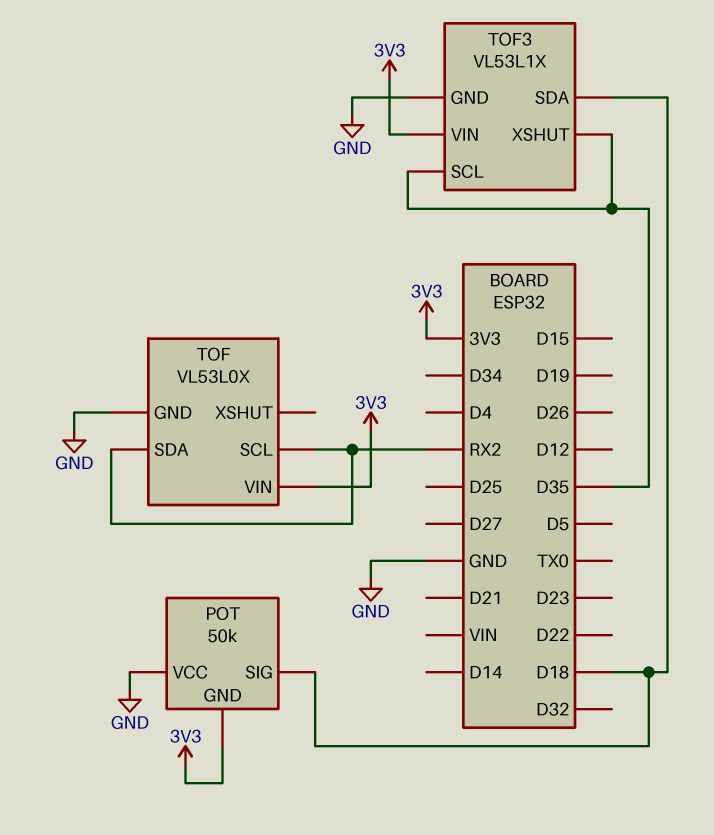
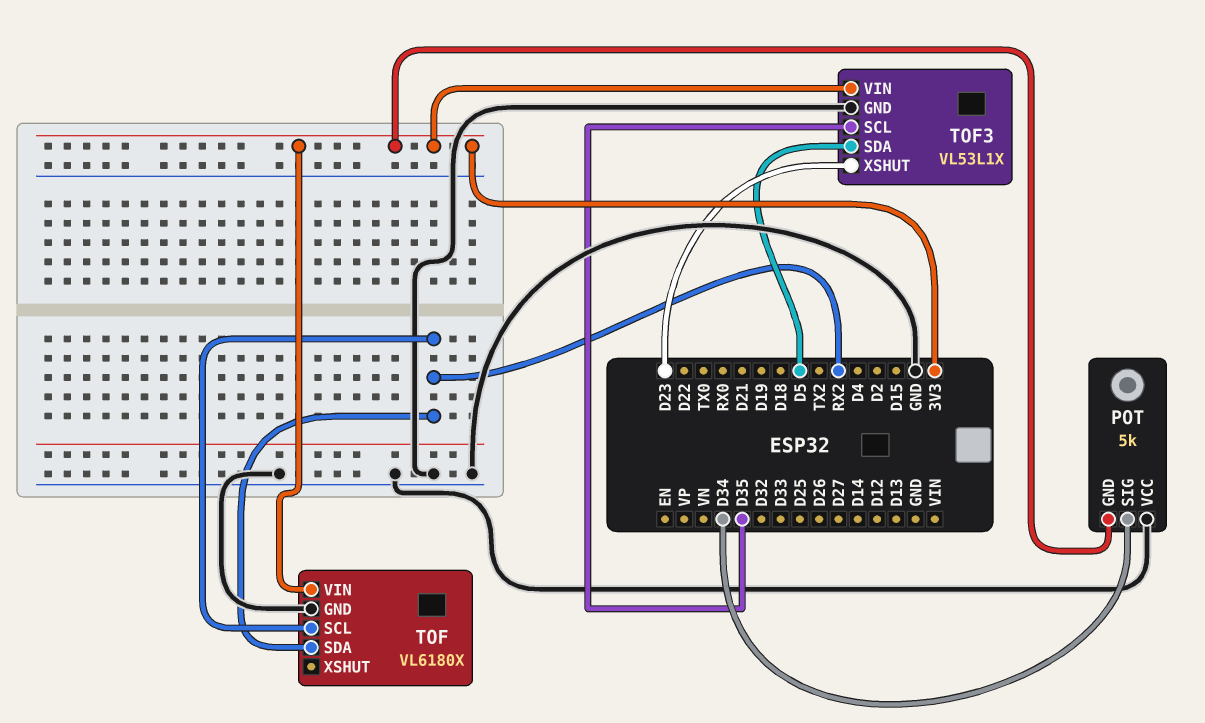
POT: 50k -> 5k
POT pin SIG: D18 -> D34
TOF: VL53L0X -> VL6180X
TOF3 pin SDA: D18 -> D5
TOF3 pin XSHUT: D35 -> D23

